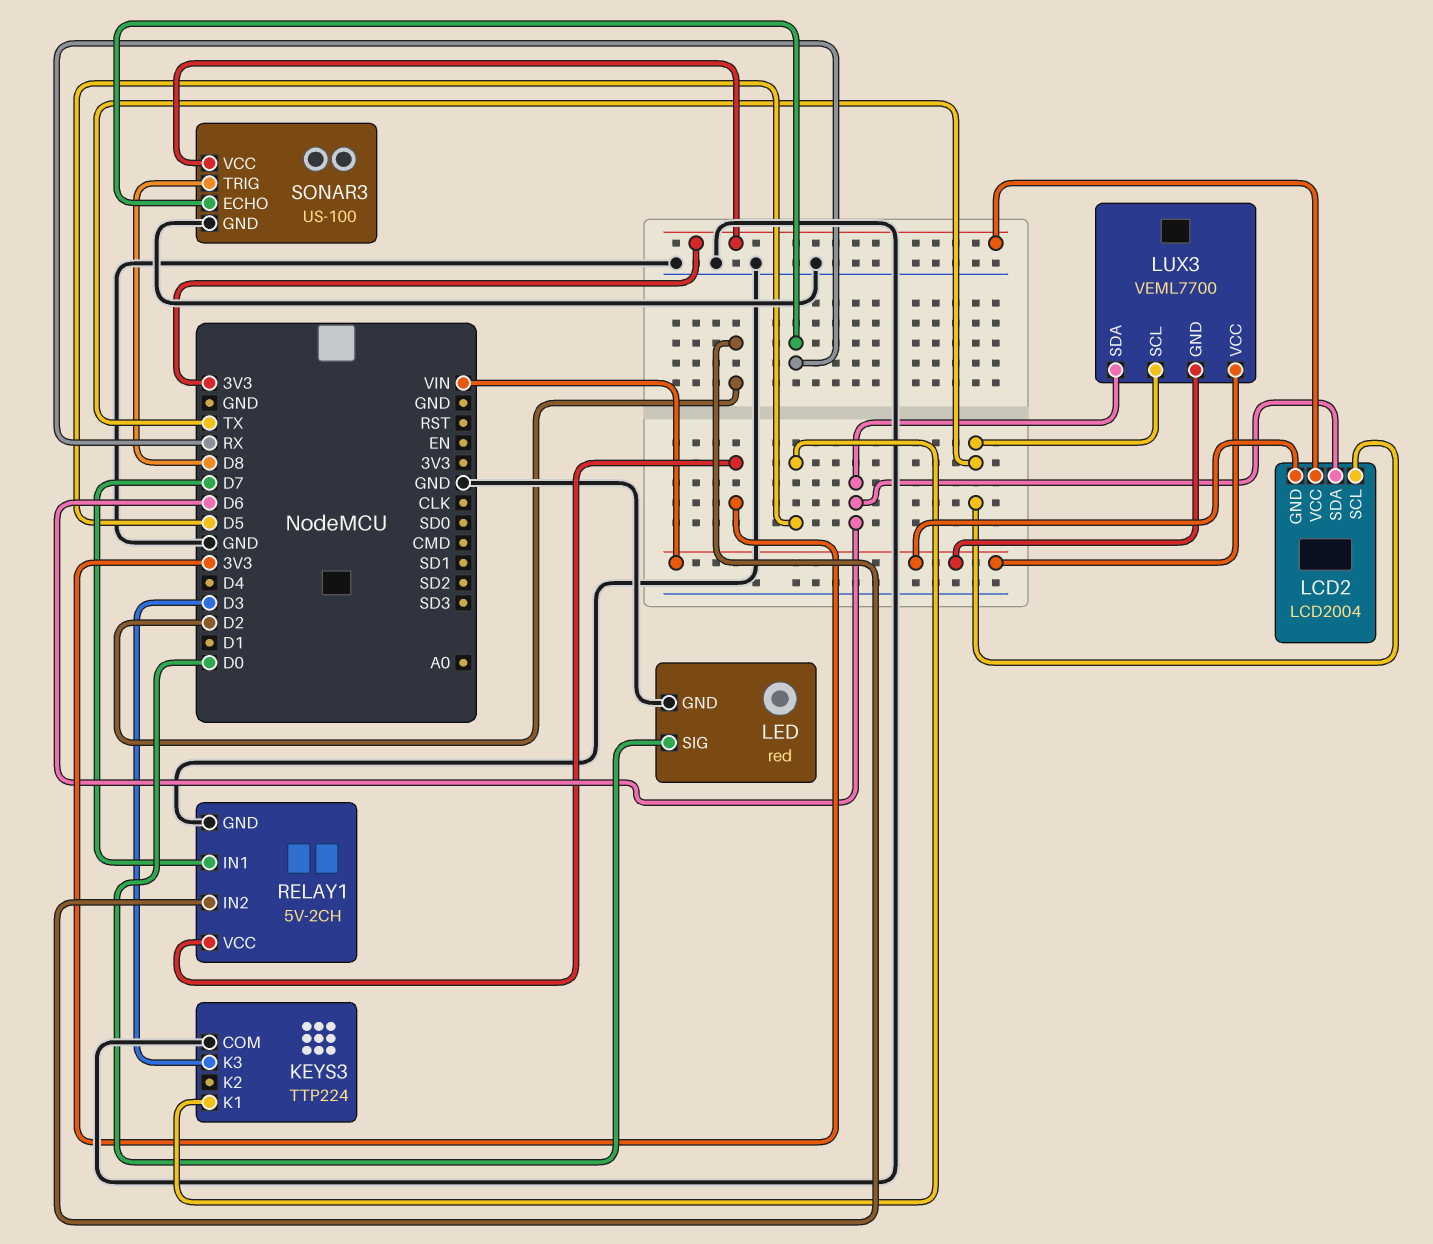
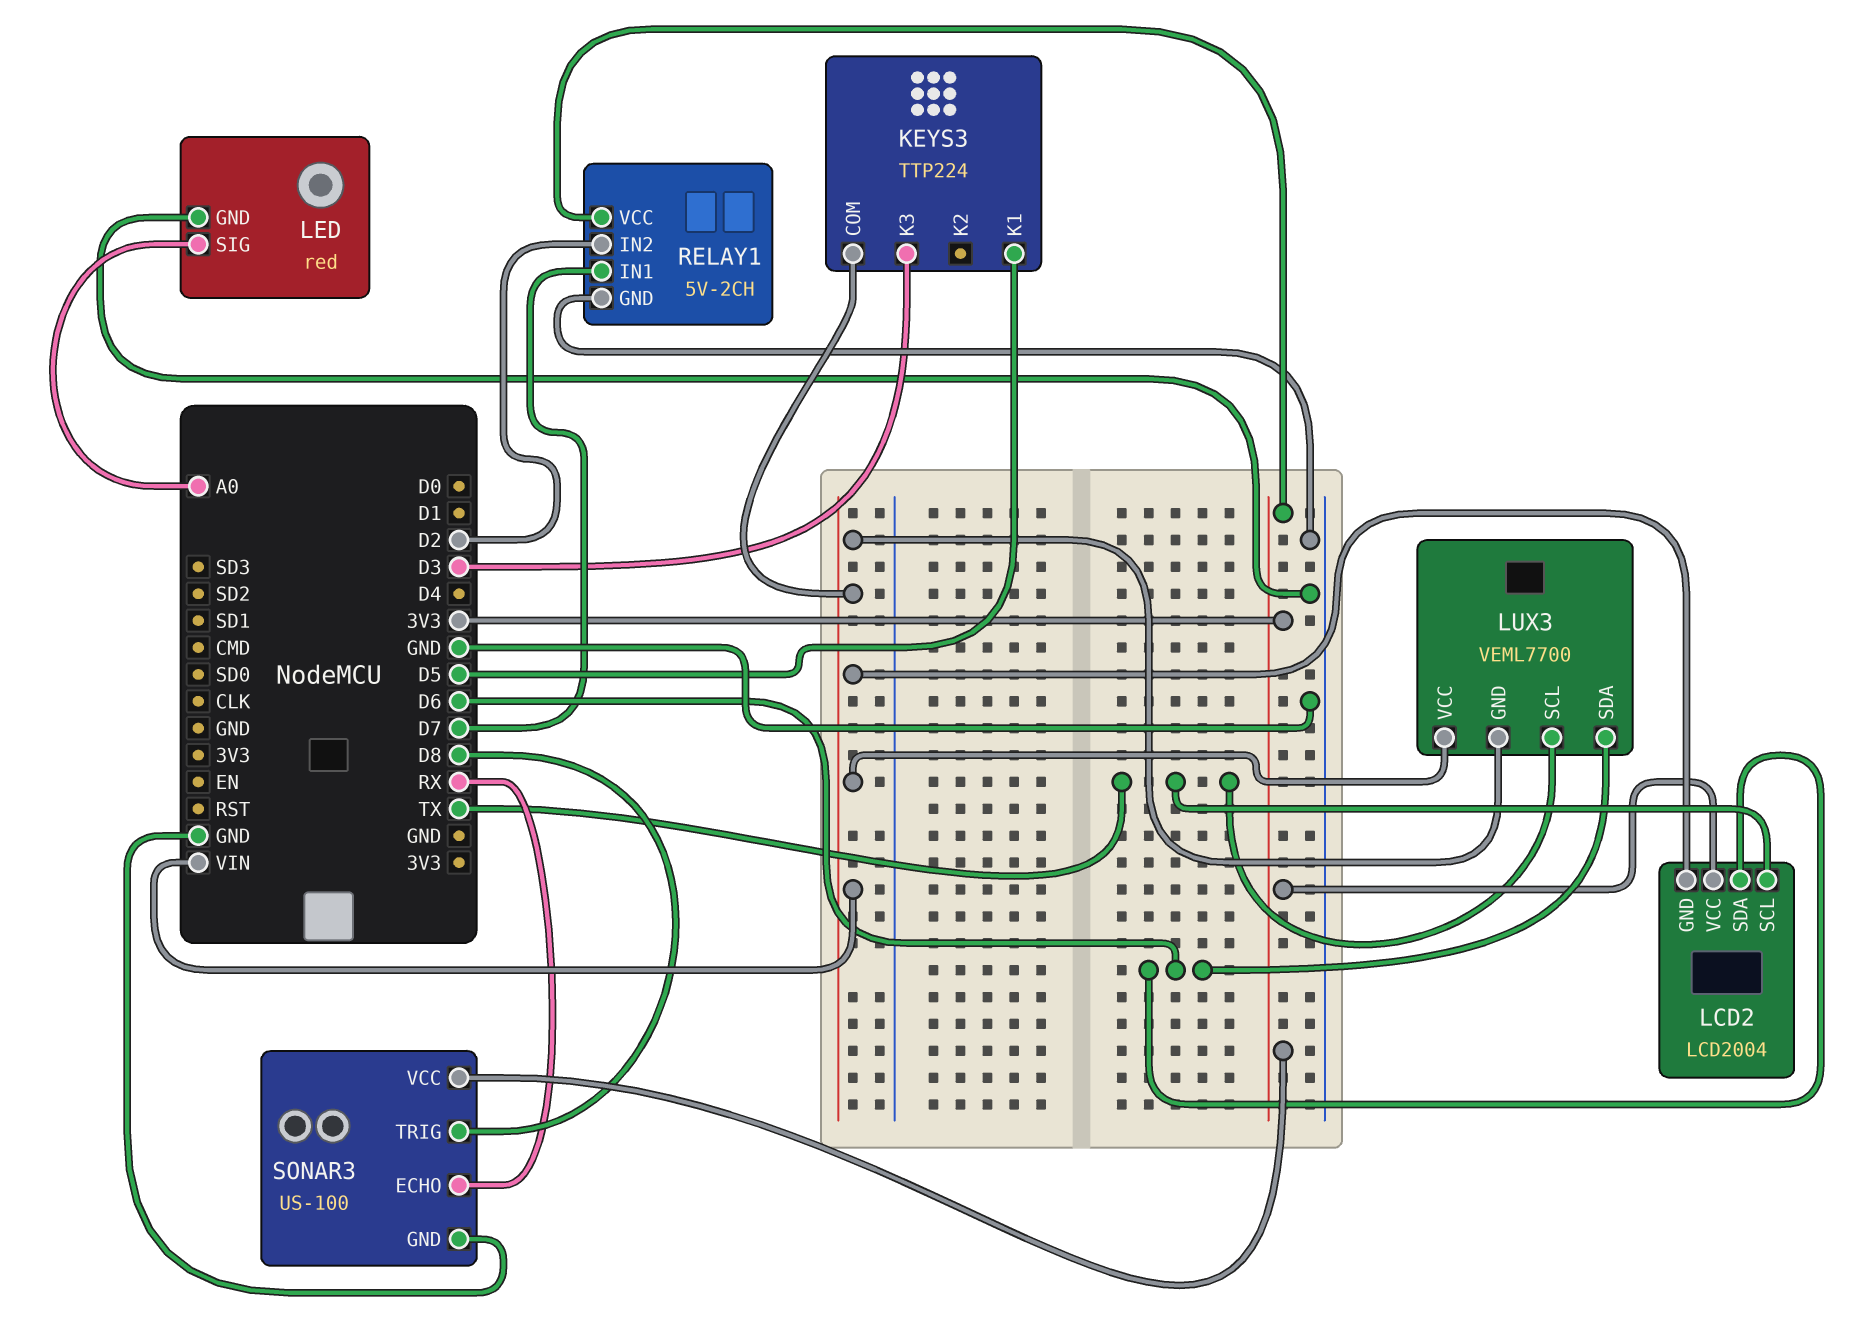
KEYS3 pin COM: GND -> VIN
LED pin SIG: D0 -> A0

